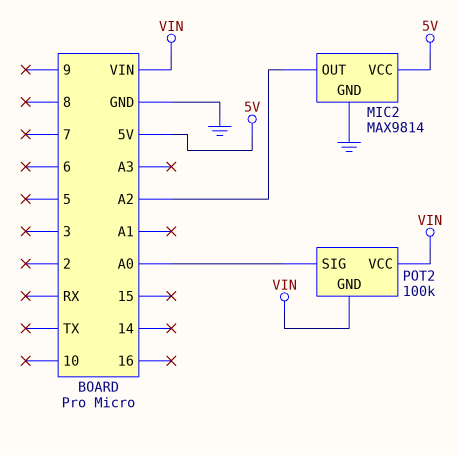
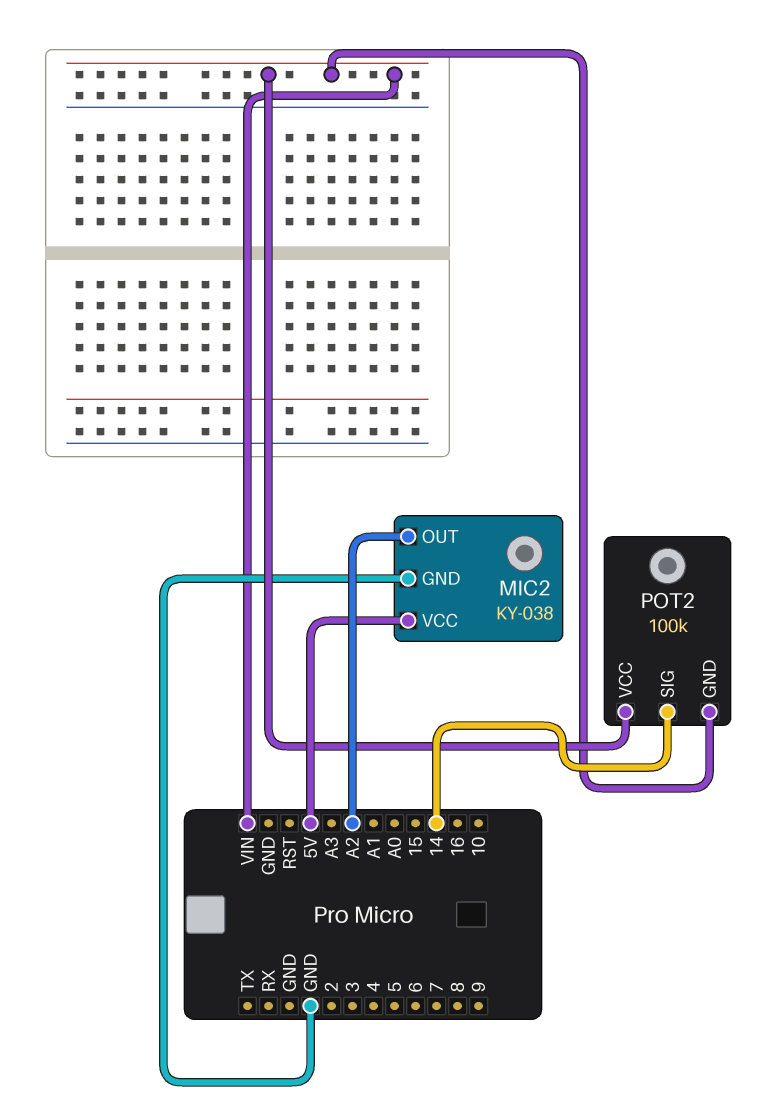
MIC2: MAX9814 -> KY-038
POT2 pin SIG: A0 -> 14

